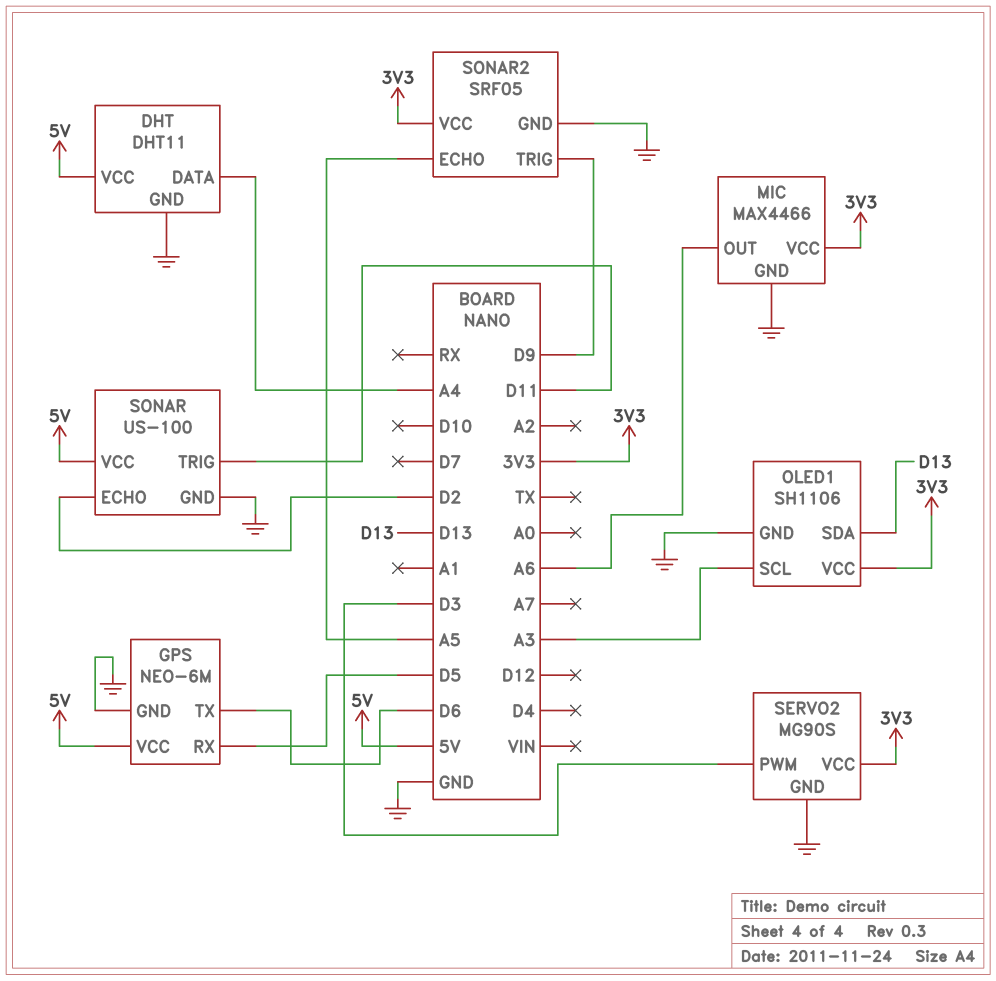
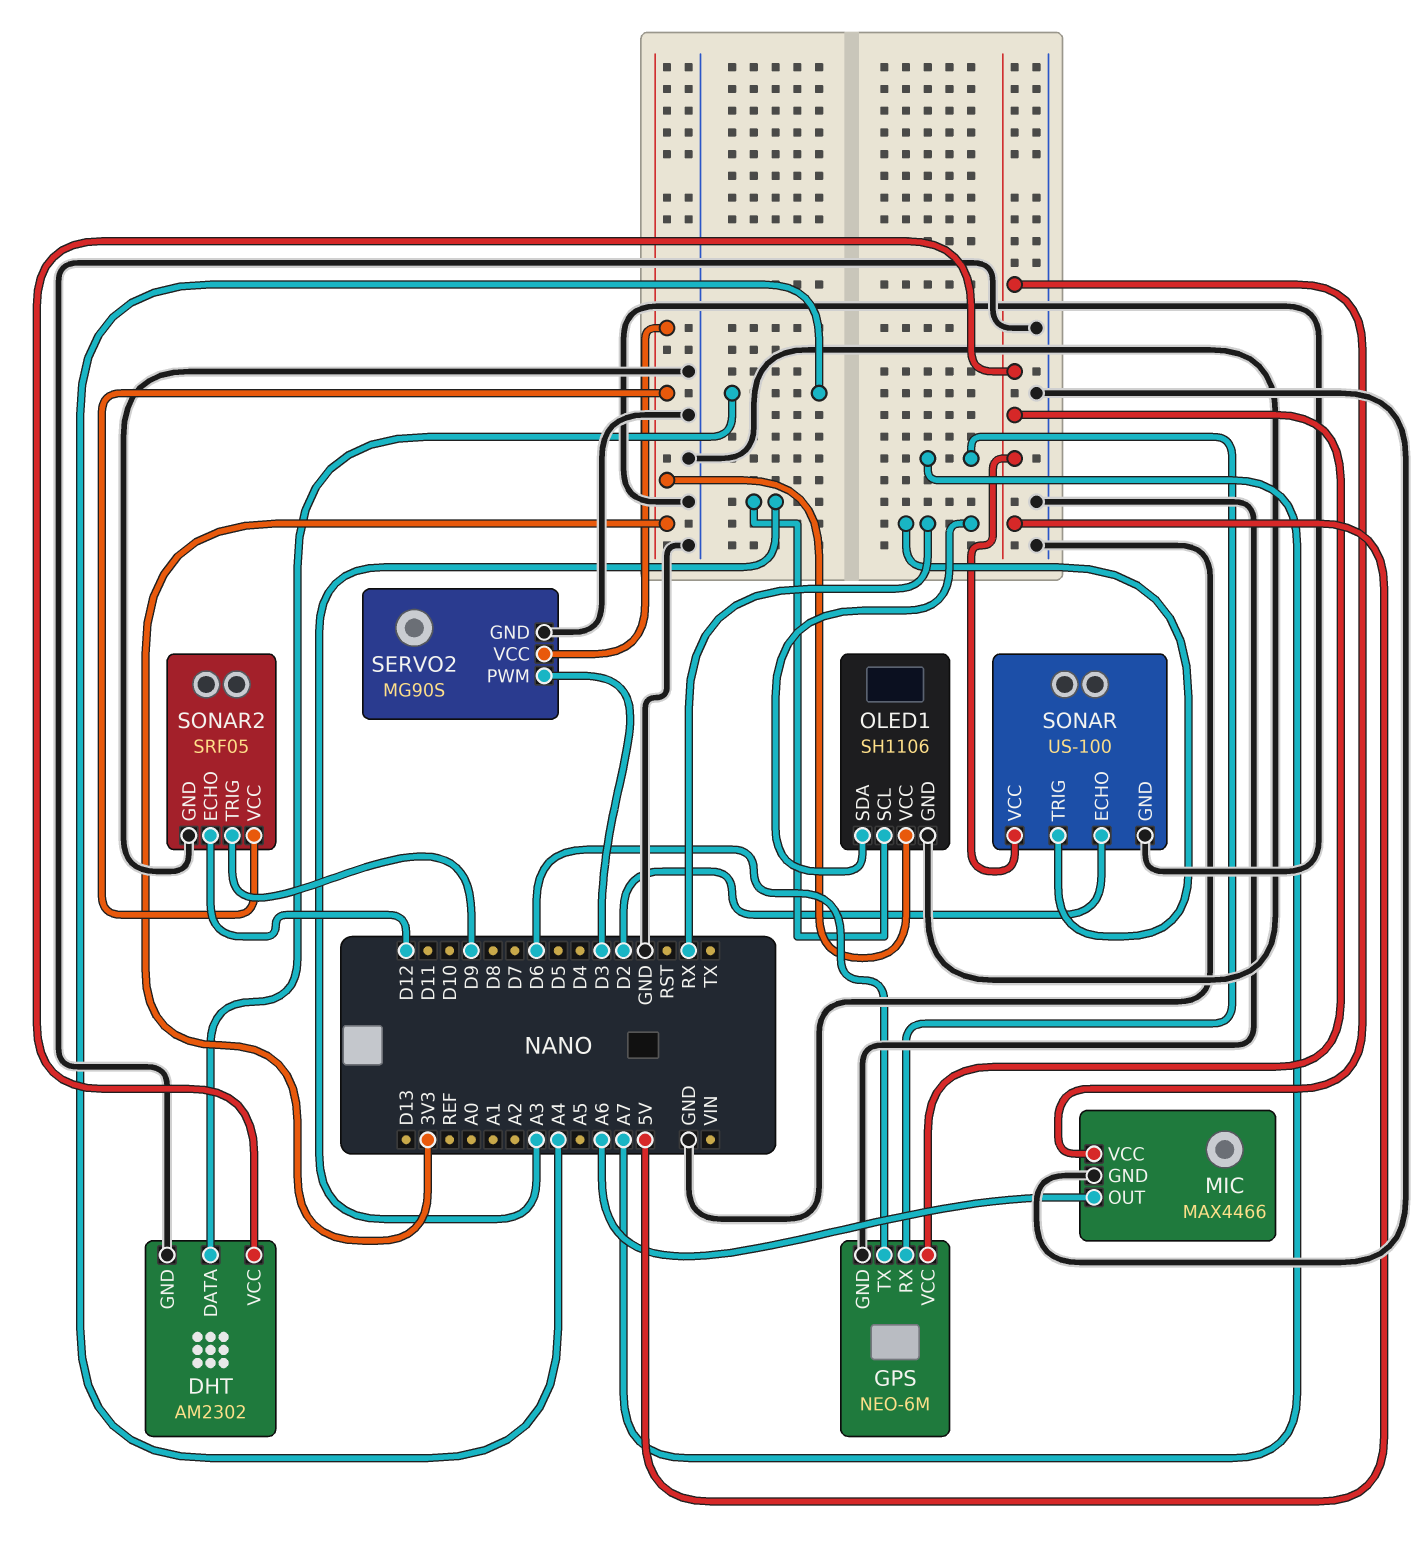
DHT: DHT11 -> AM2302
GPS pin RX: D5 -> A7
MIC pin VCC: 3V3 -> 5V
OLED1 pin SDA: D13 -> RX
SONAR pin TRIG: D11 -> RX
SONAR2 pin ECHO: A5 -> D12

